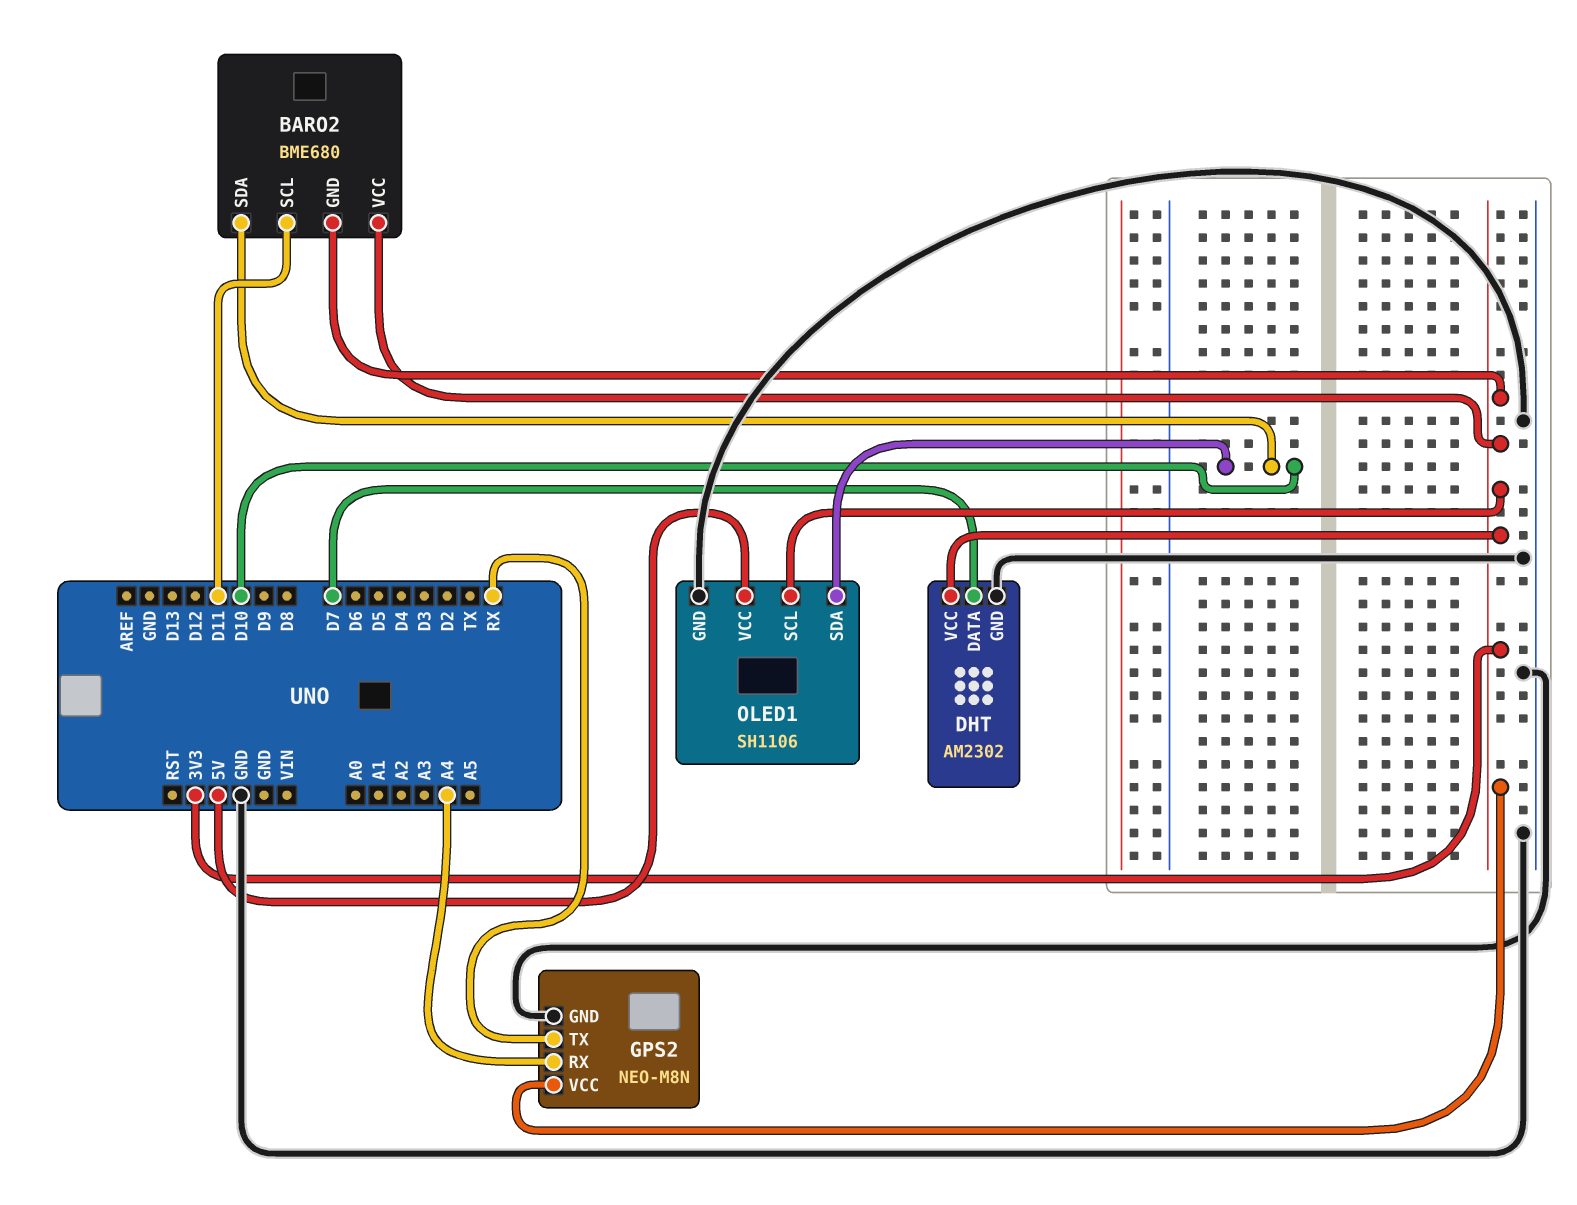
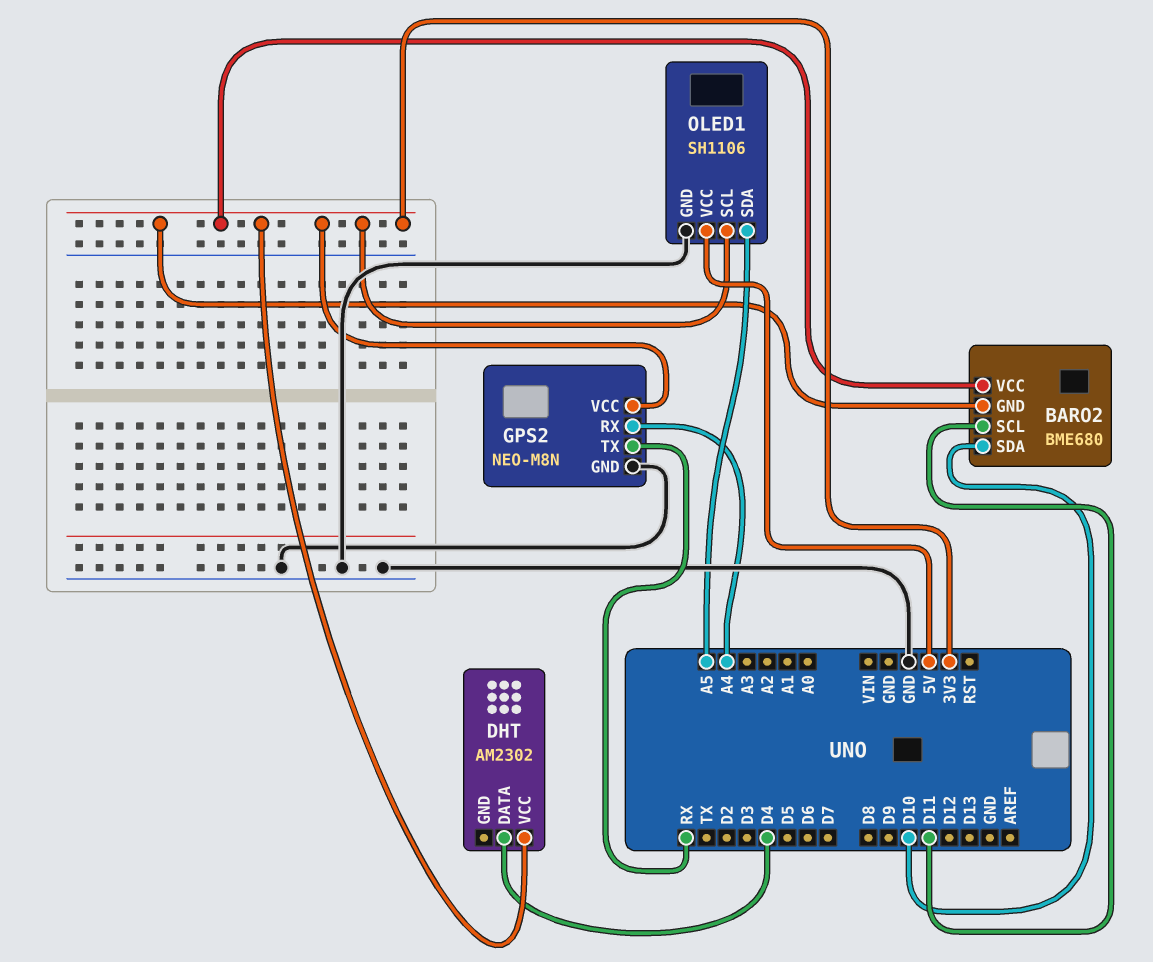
DHT pin DATA: D7 -> D4
DHT pin GND: GND -> none
OLED1 pin SDA: D10 -> A5

